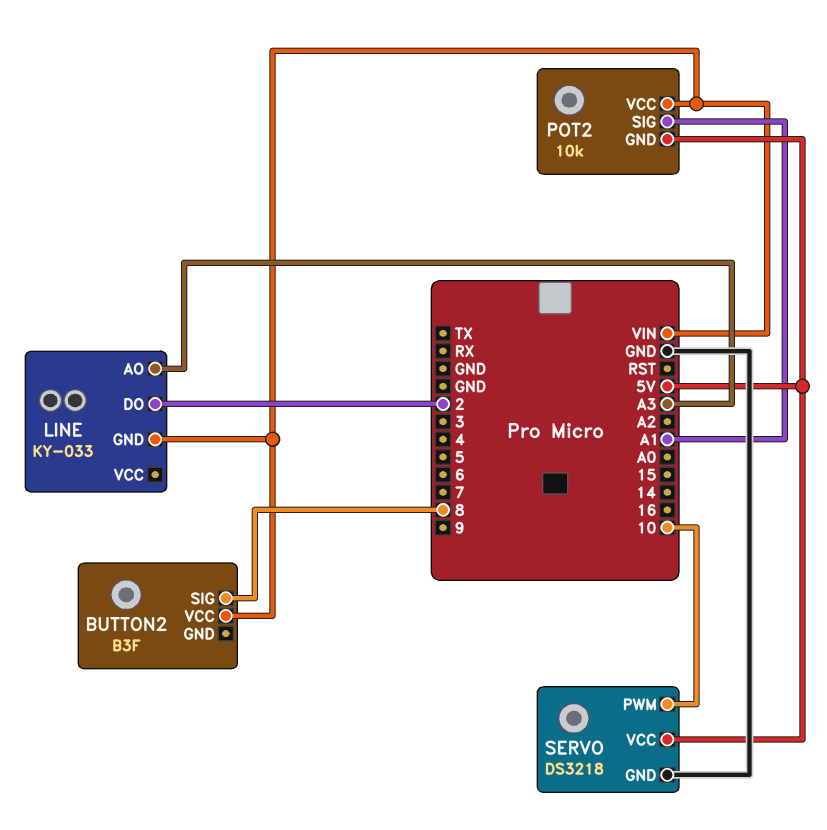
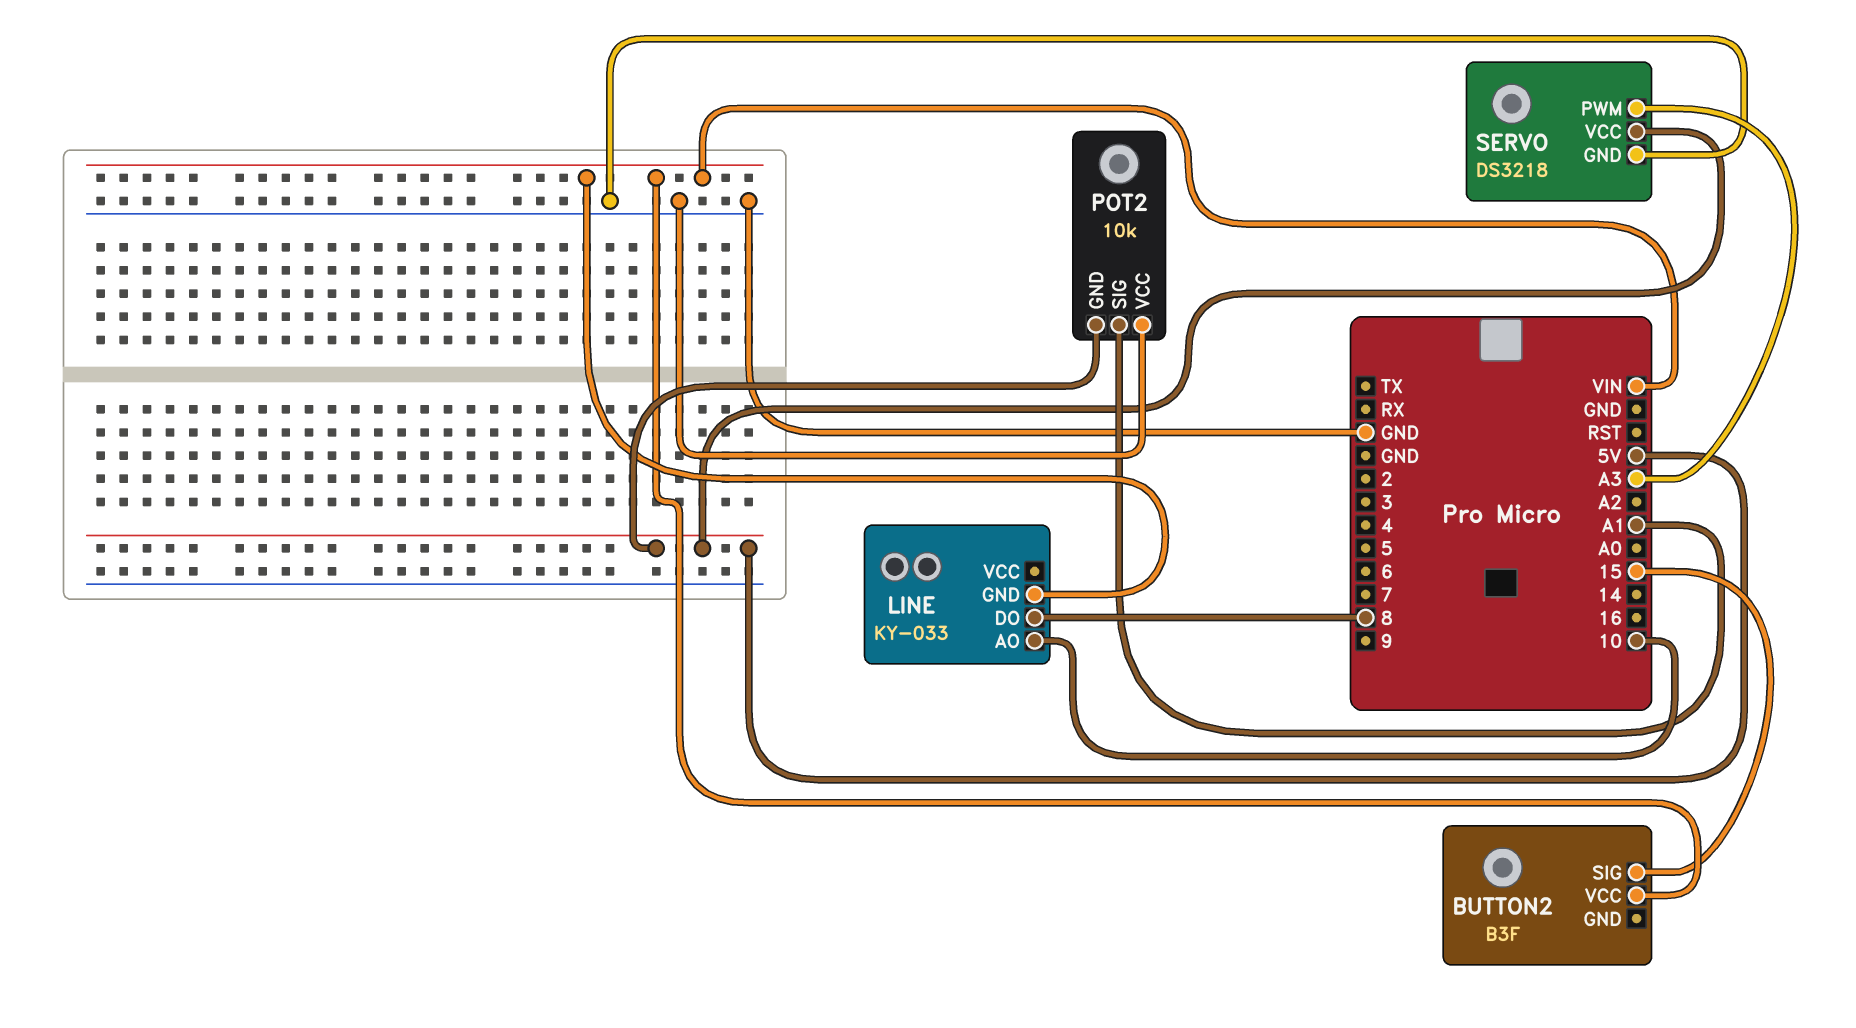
BUTTON2 pin SIG: 8 -> 15
LINE pin AO: A3 -> 10
LINE pin DO: 2 -> 8
POT2 pin VCC: VIN -> GND
SERVO pin PWM: 10 -> A3

